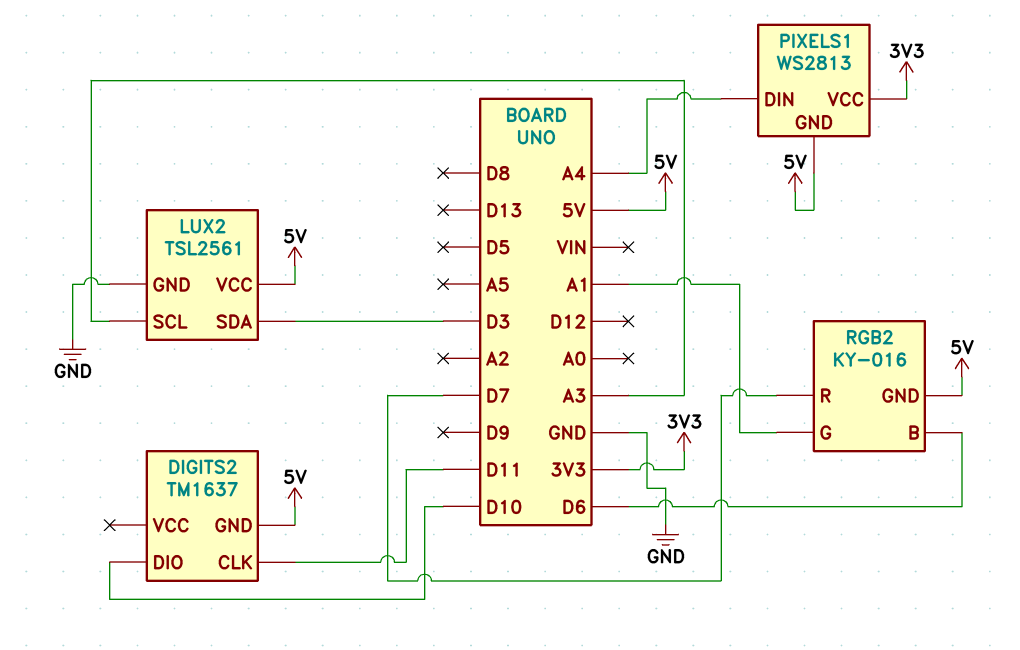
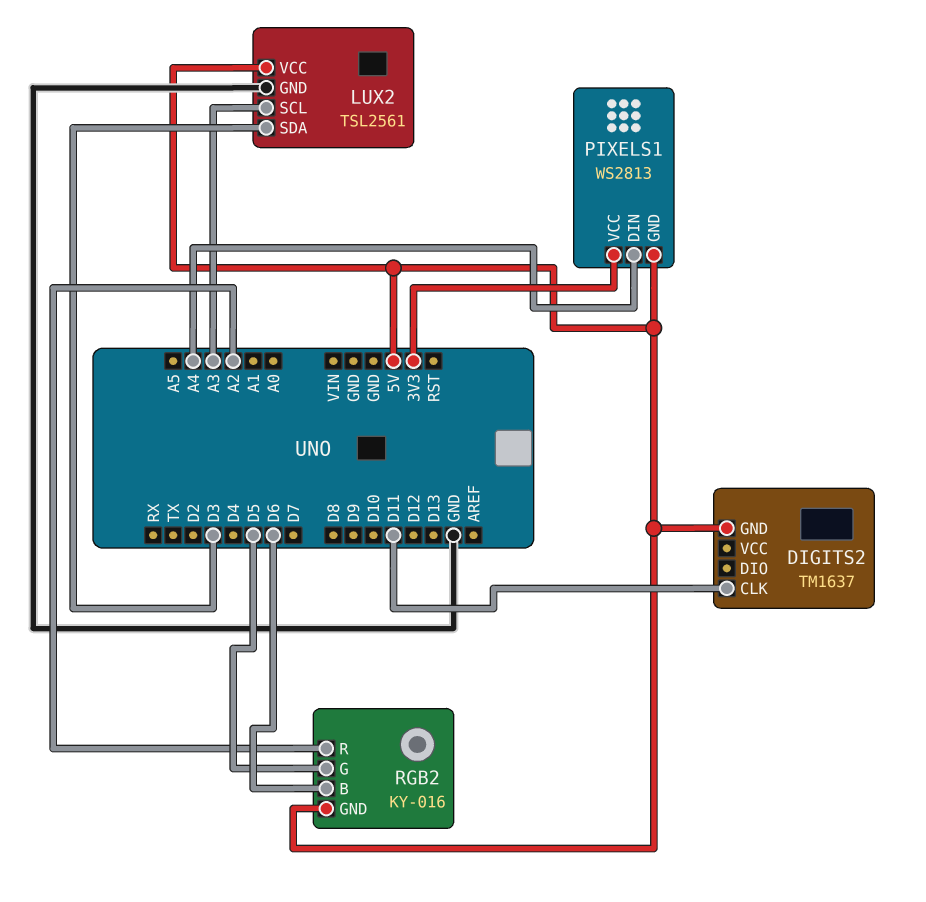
DIGITS2 pin DIO: D10 -> none
RGB2 pin G: A1 -> D5
RGB2 pin R: D7 -> A2

